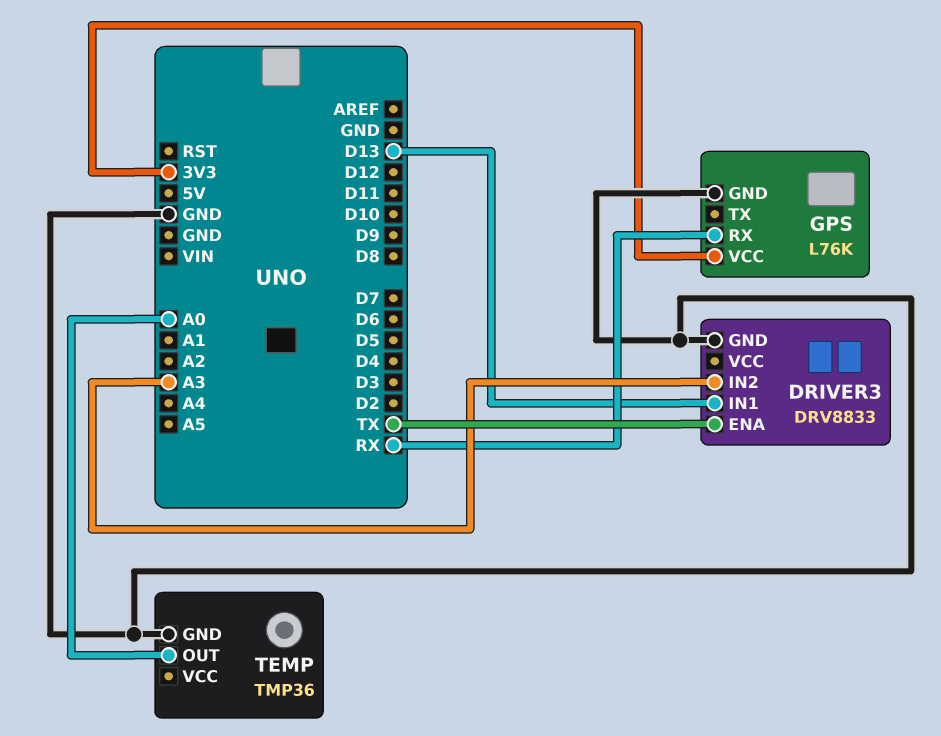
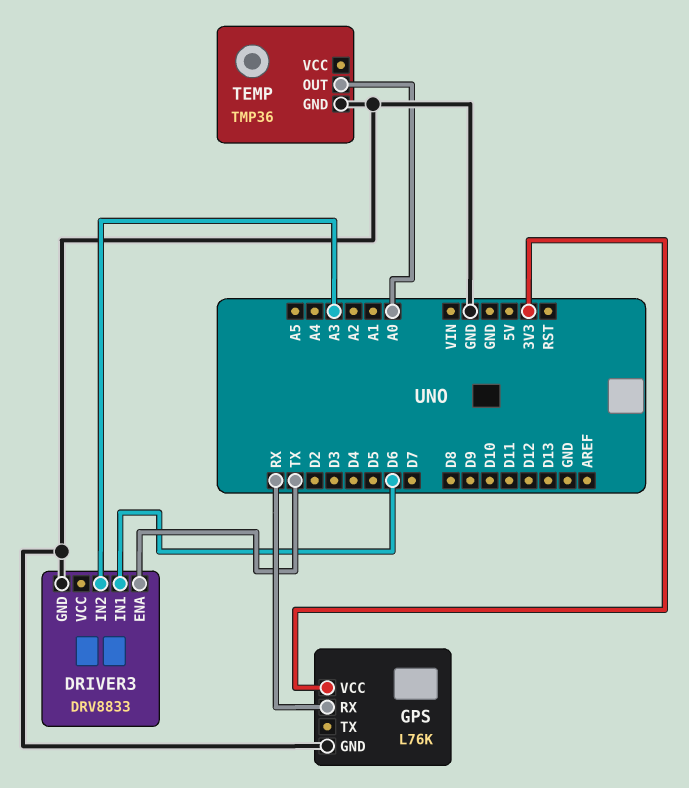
DRIVER3 pin IN1: D13 -> D6

